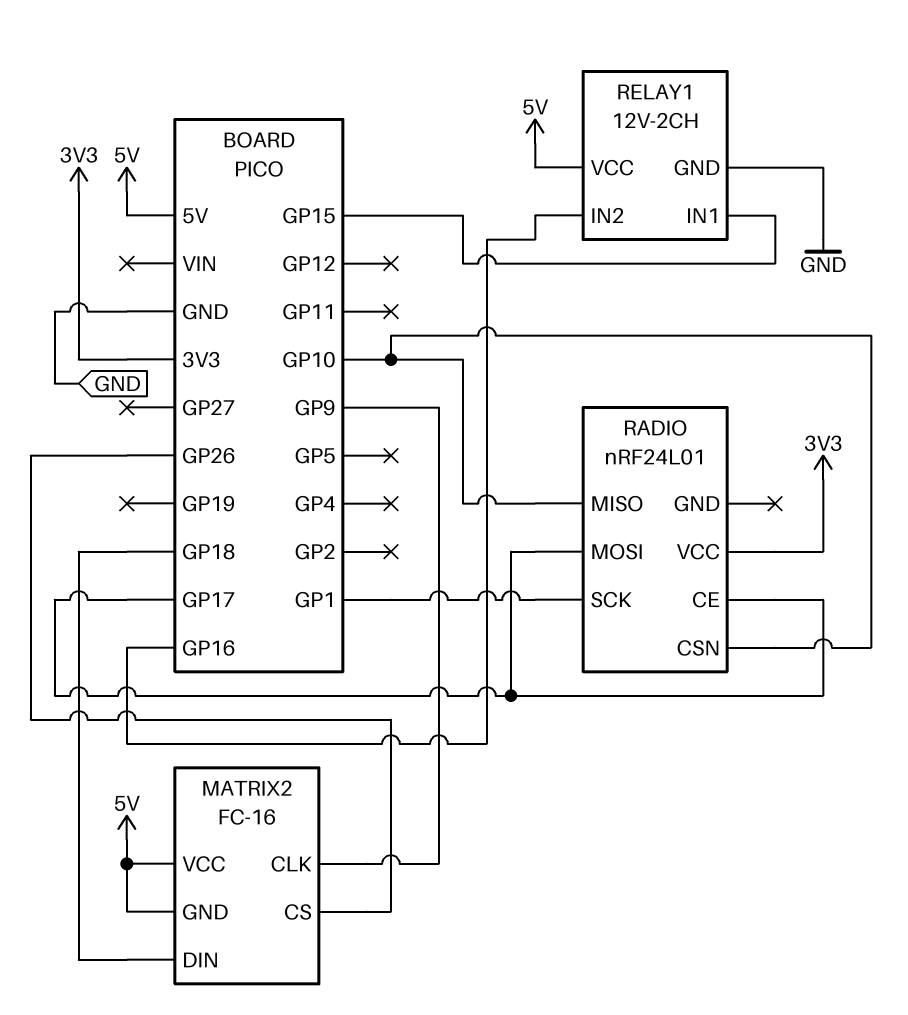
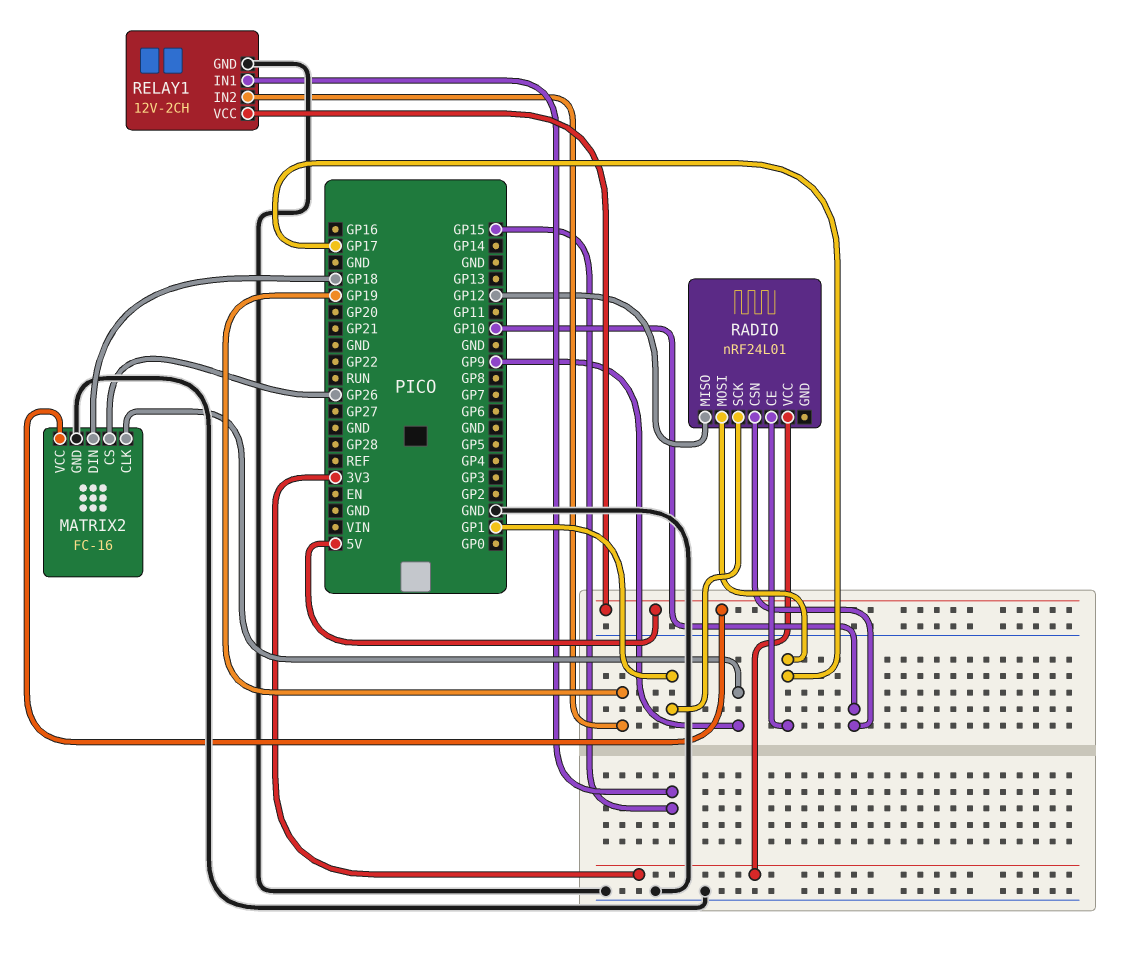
MATRIX2 pin GND: 5V -> GND
RADIO pin MISO: GP10 -> GP12
RELAY1 pin IN2: GP16 -> GP19

